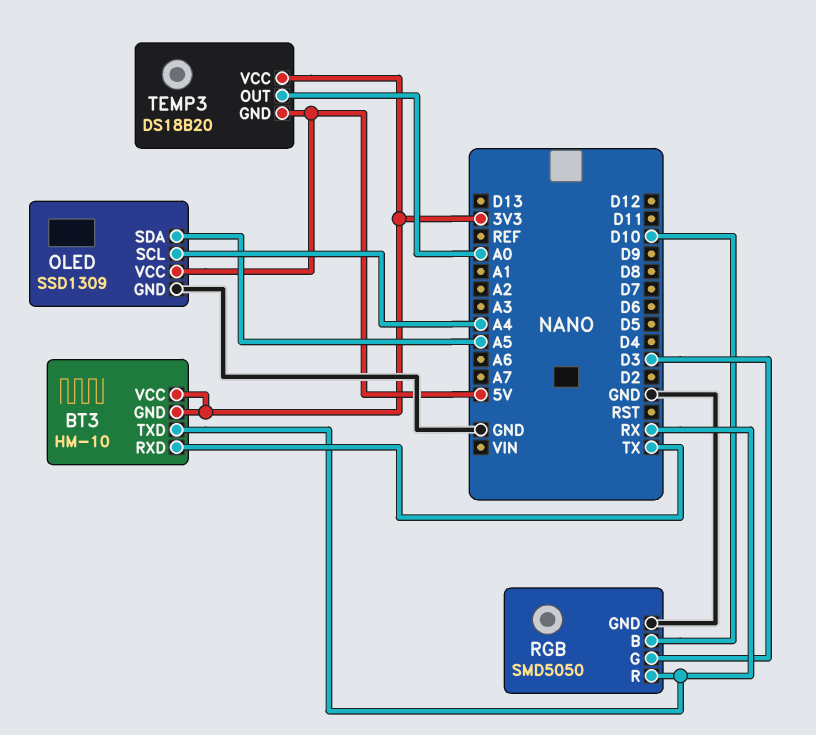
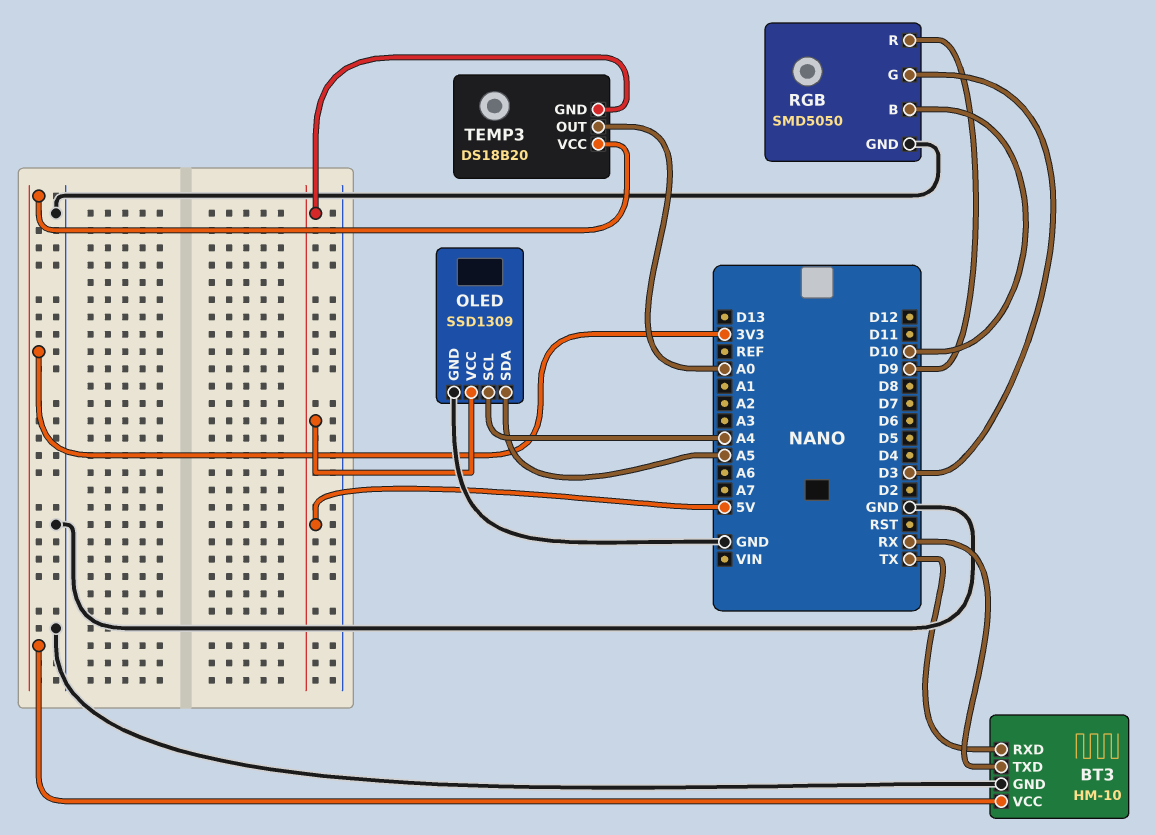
BT3 pin GND: 3V3 -> GND
RGB pin R: RX -> D9

